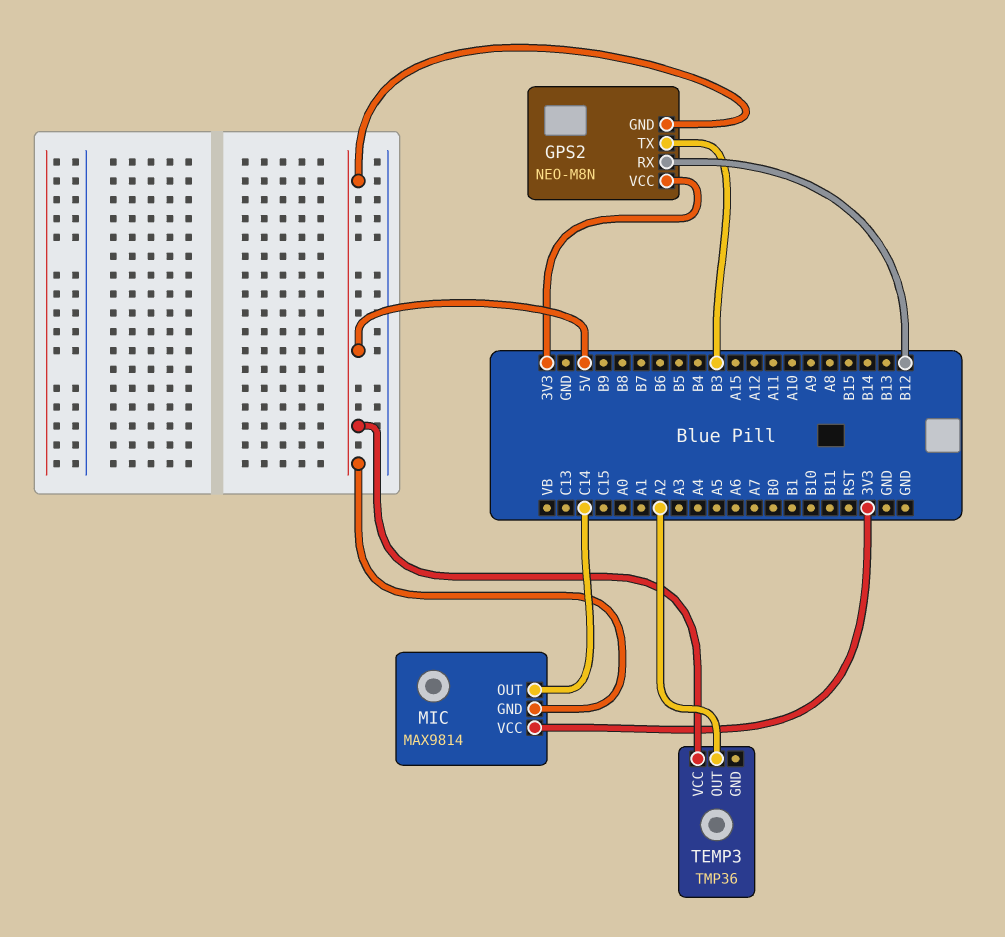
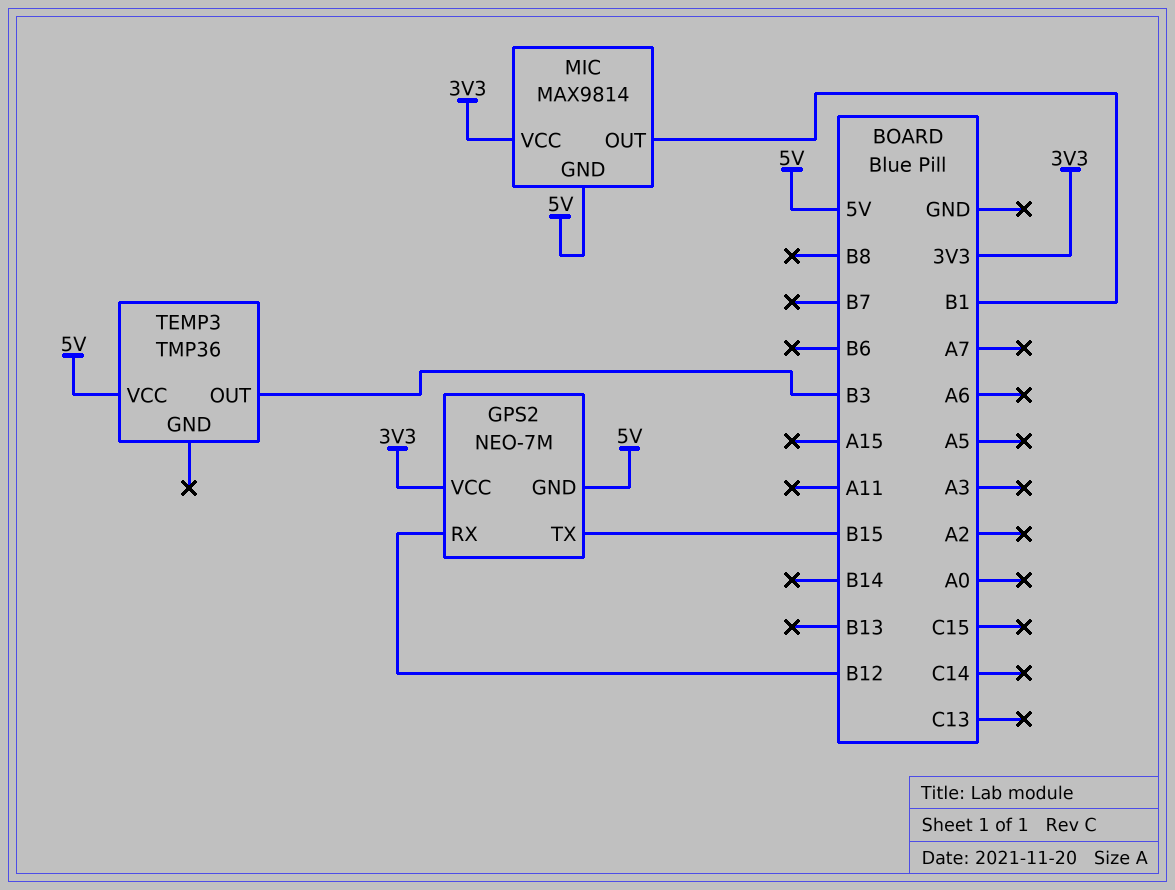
GPS2: NEO-M8N -> NEO-7M
GPS2 pin TX: B3 -> B15
MIC pin OUT: C14 -> B1
TEMP3 pin OUT: A2 -> B3

